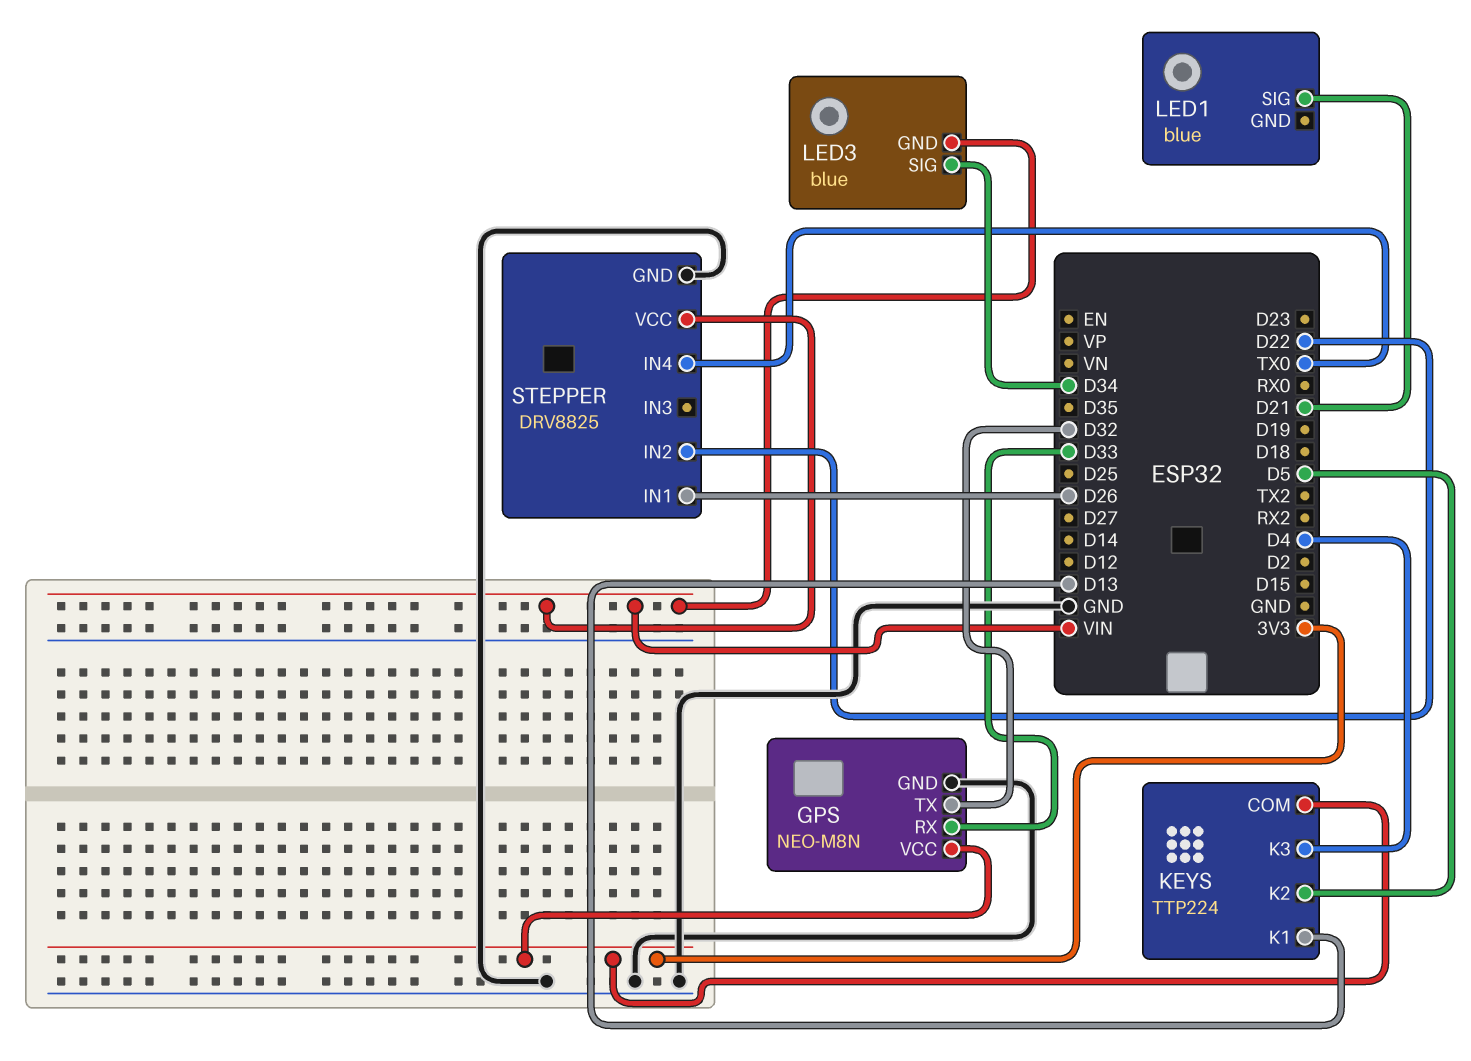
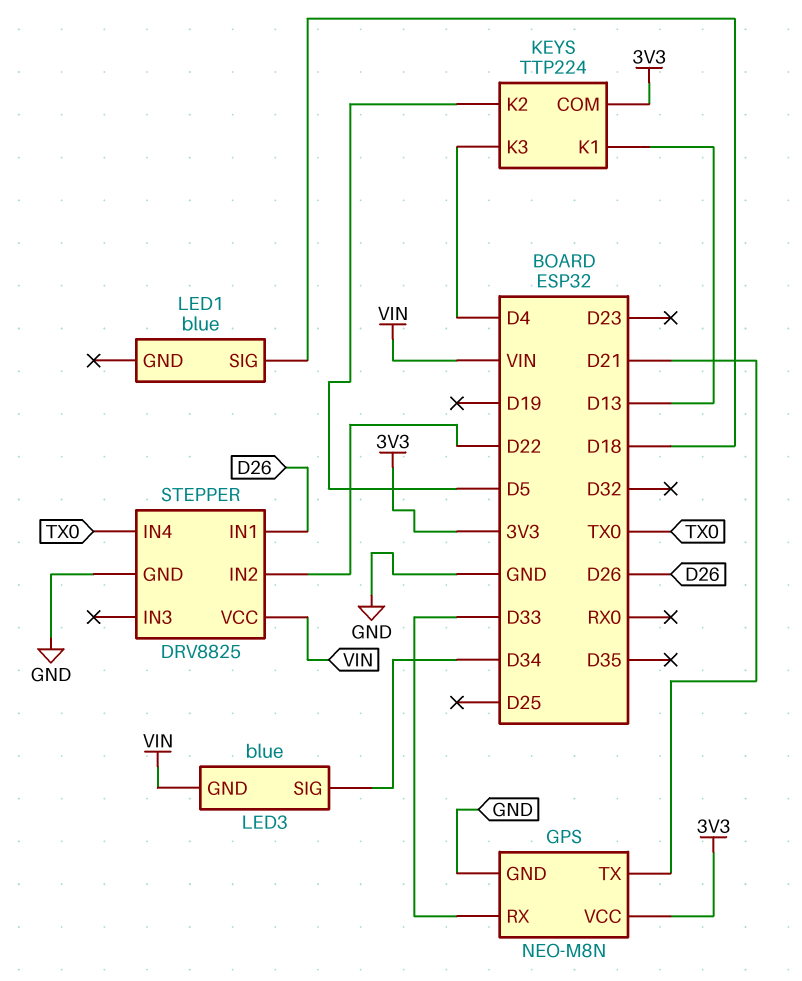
GPS pin TX: D32 -> D21
LED1 pin SIG: D21 -> D18

